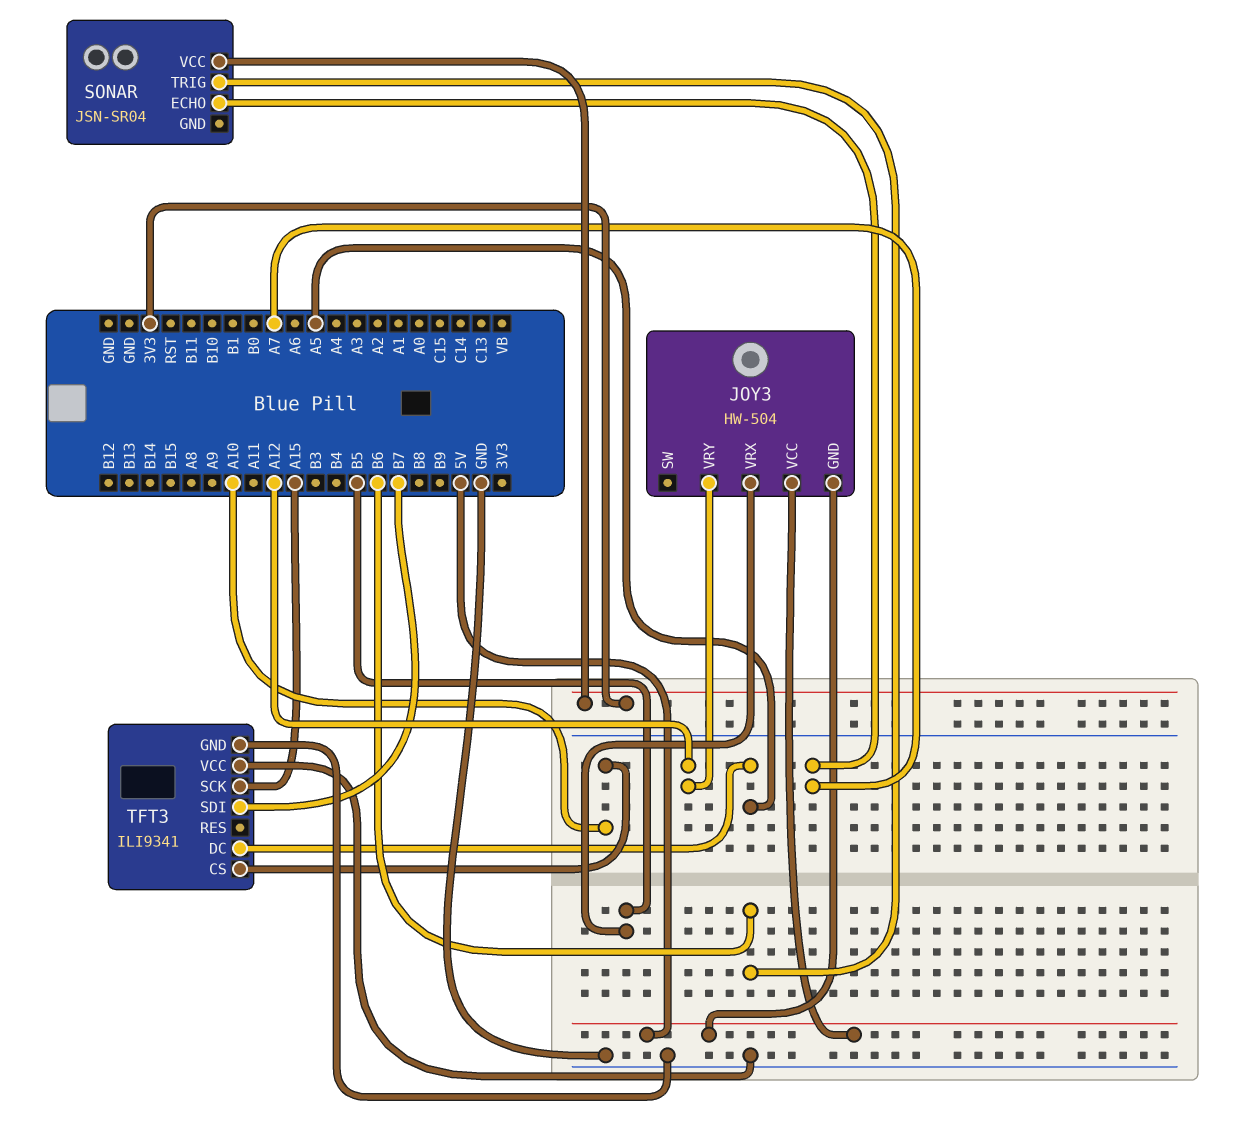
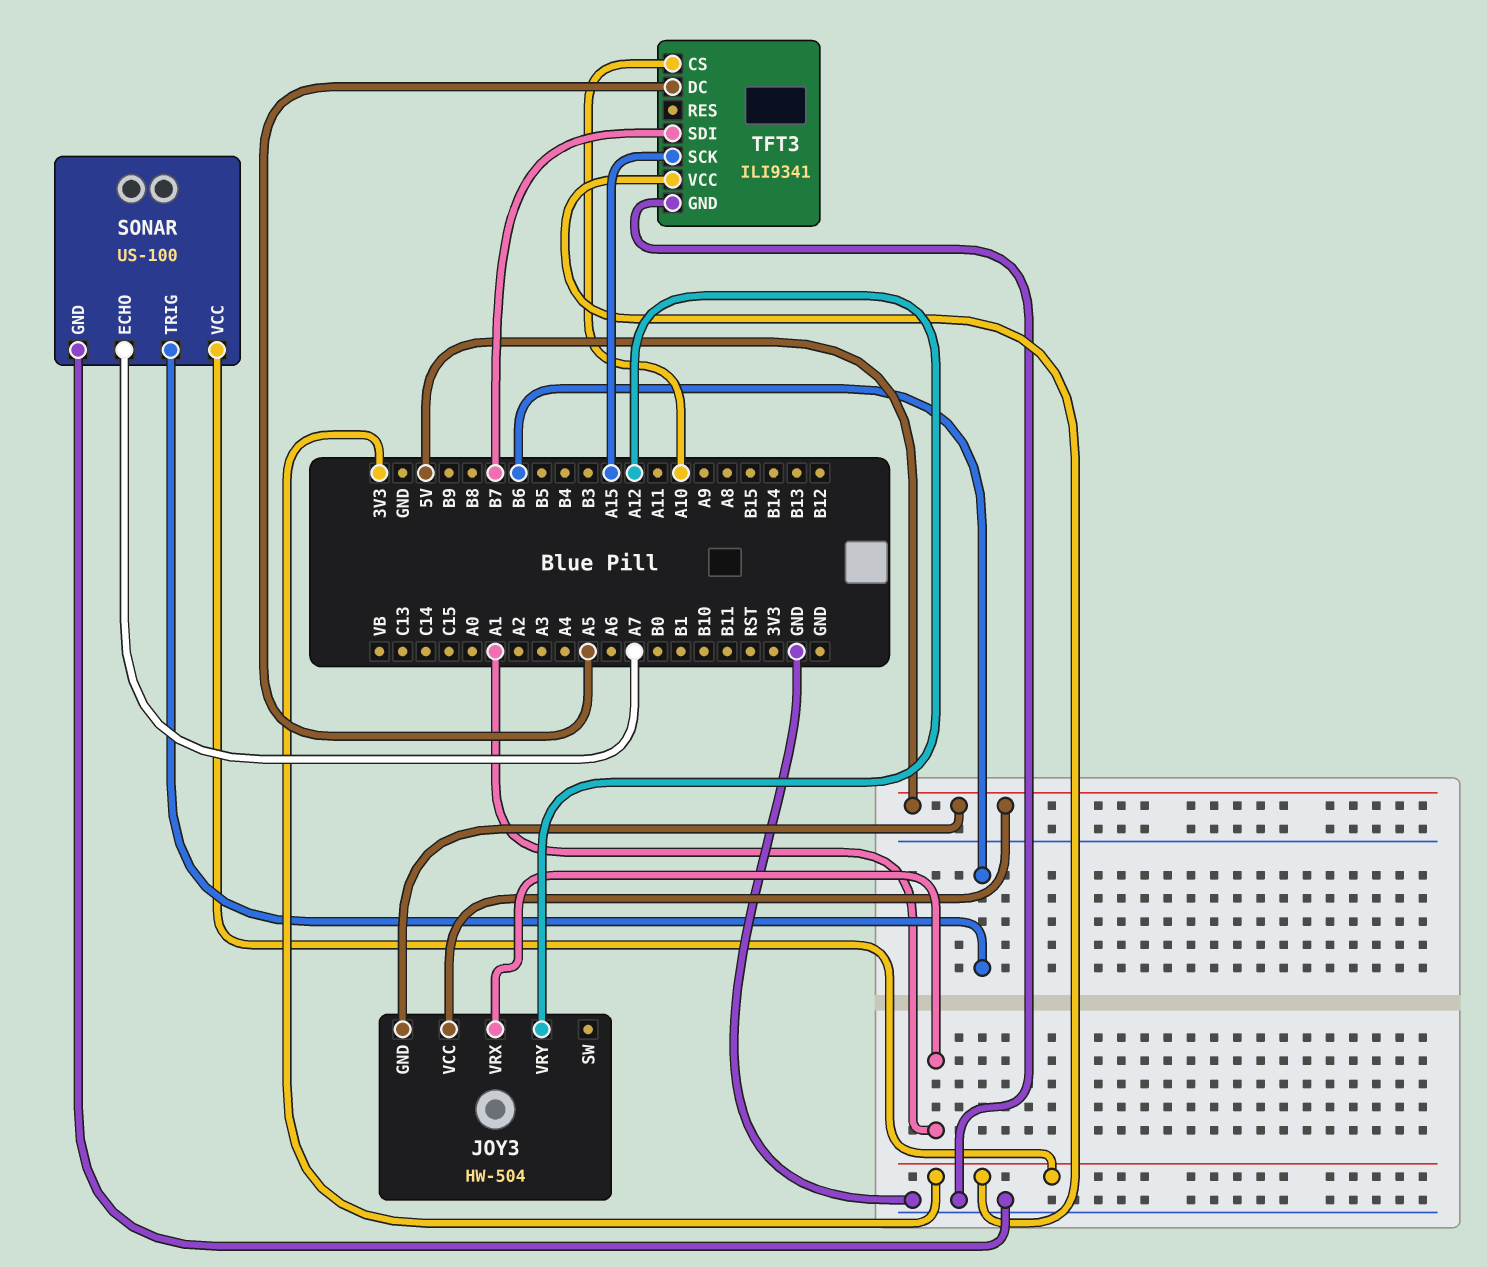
JOY3 pin VRX: B5 -> A1
SONAR: JSN-SR04 -> US-100
SONAR pin GND: none -> GND
TFT3 pin VCC: GND -> 3V3

